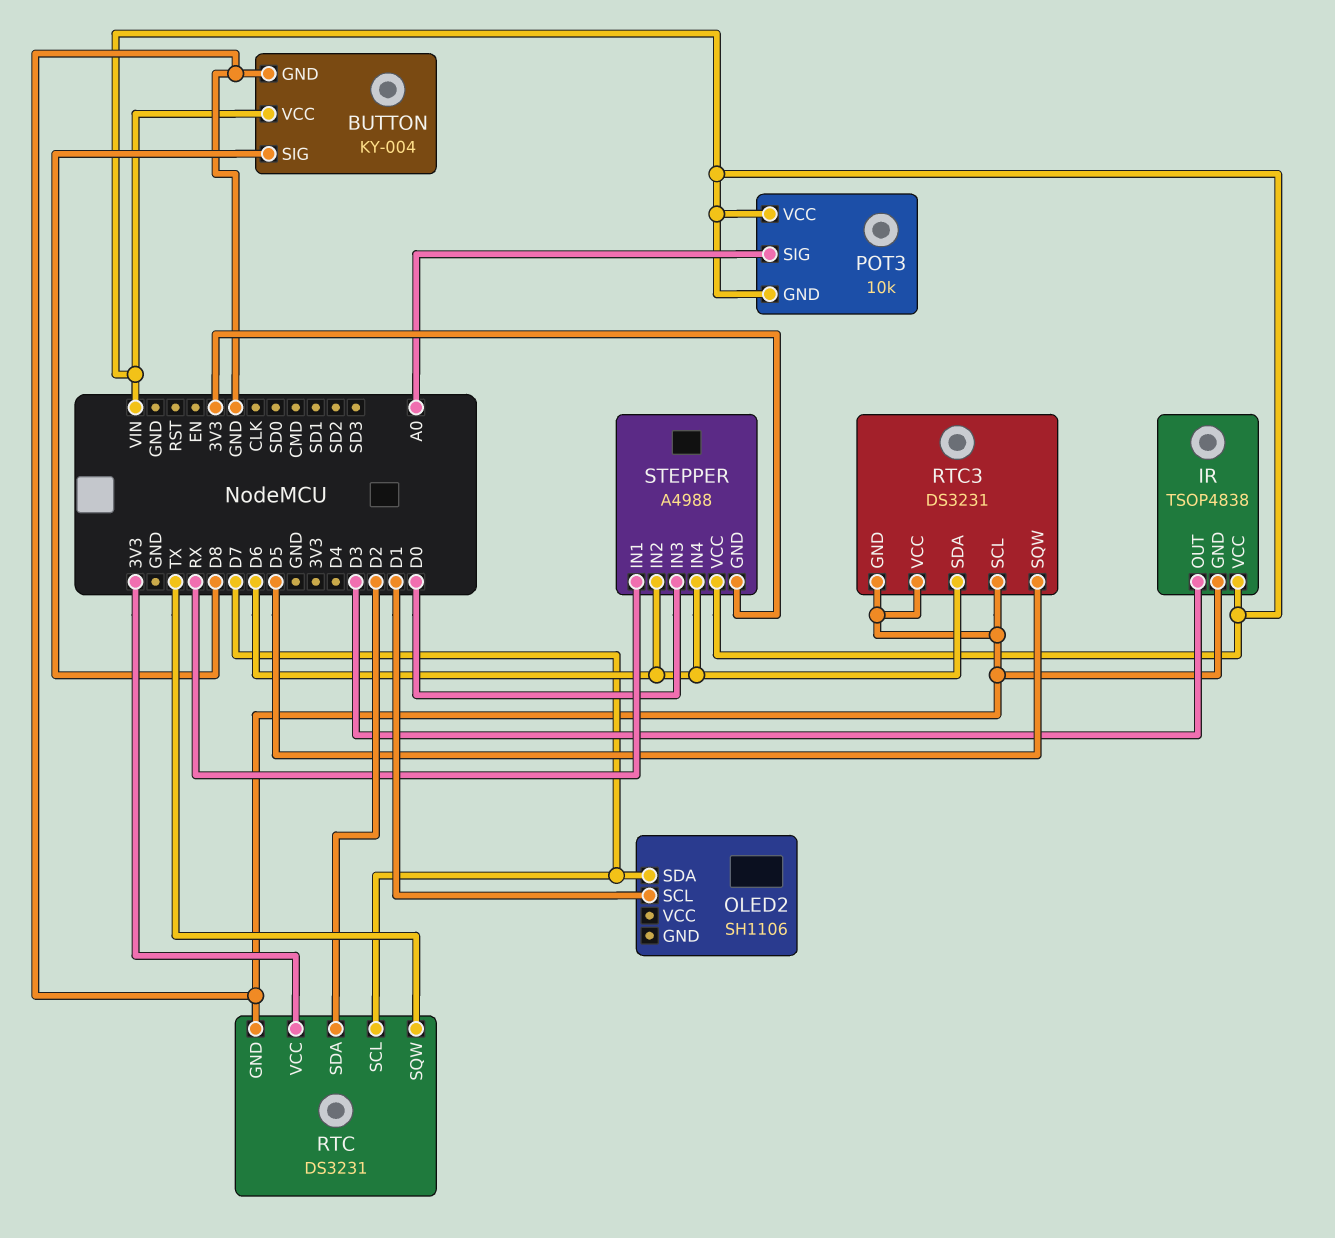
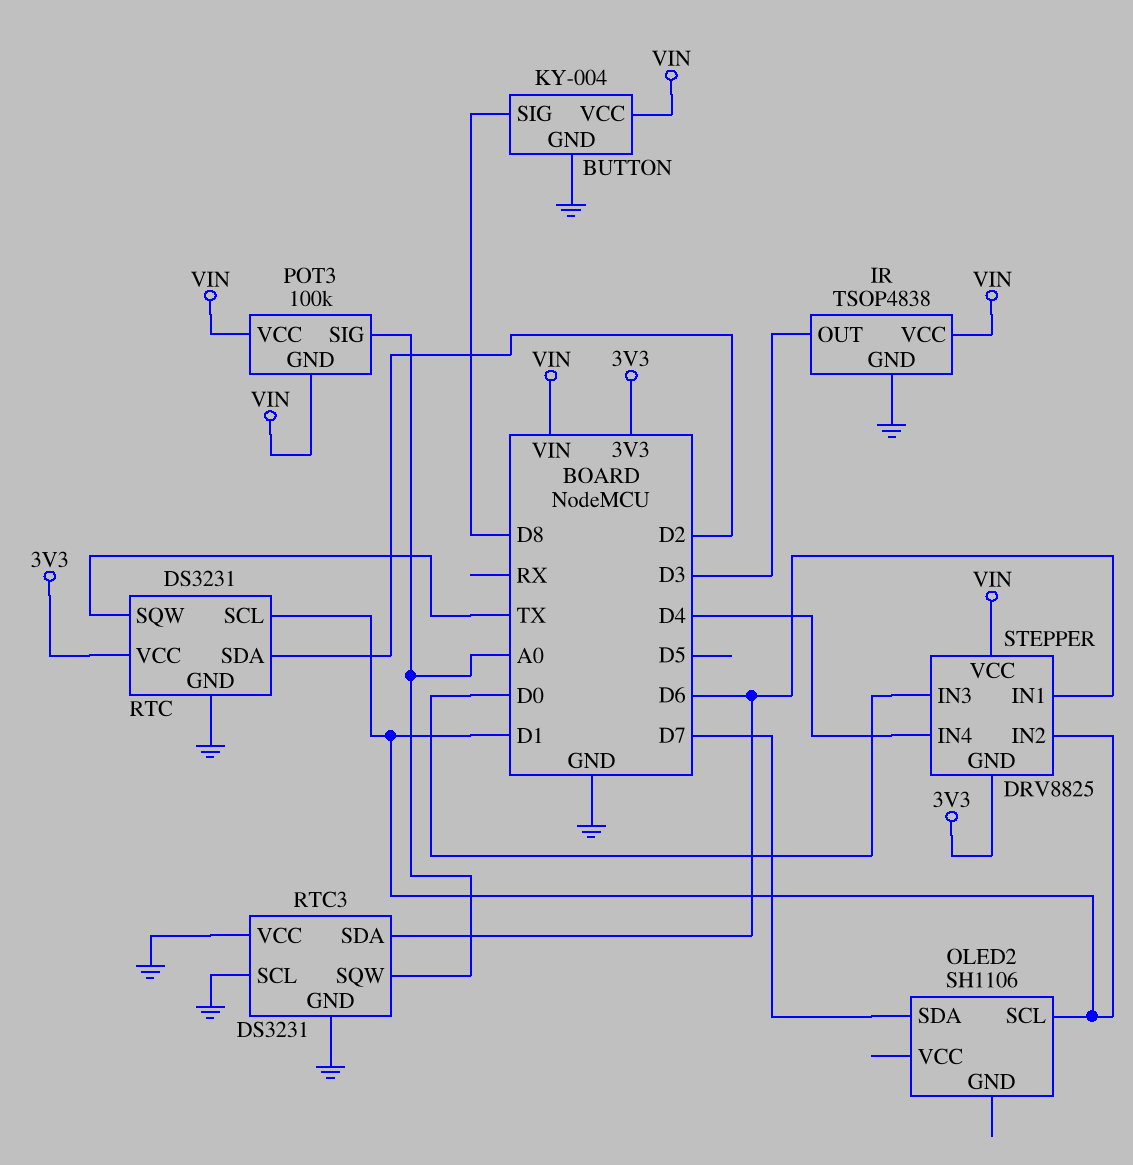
POT3: 10k -> 100k
RTC pin SCL: D7 -> D1
RTC3 pin SQW: D5 -> A0
STEPPER: A4988 -> DRV8825
STEPPER pin IN1: RX -> D6
STEPPER pin IN2: D6 -> D1
STEPPER pin IN4: D6 -> D4

